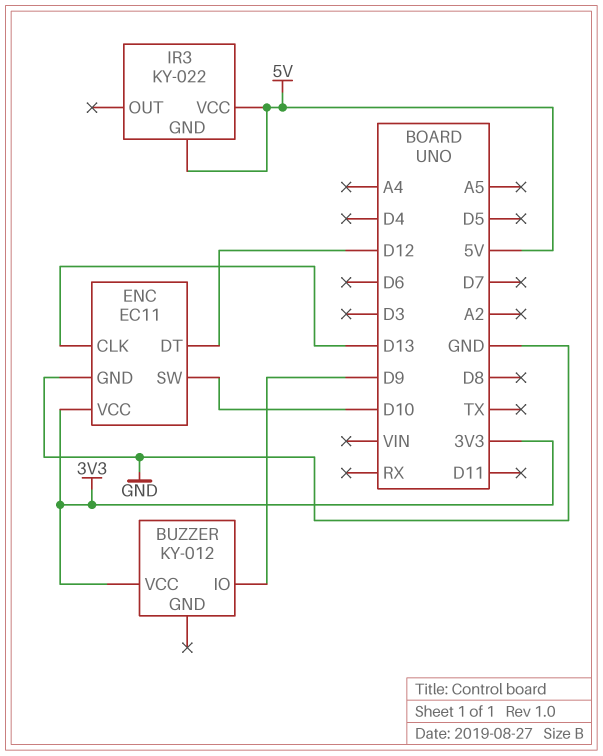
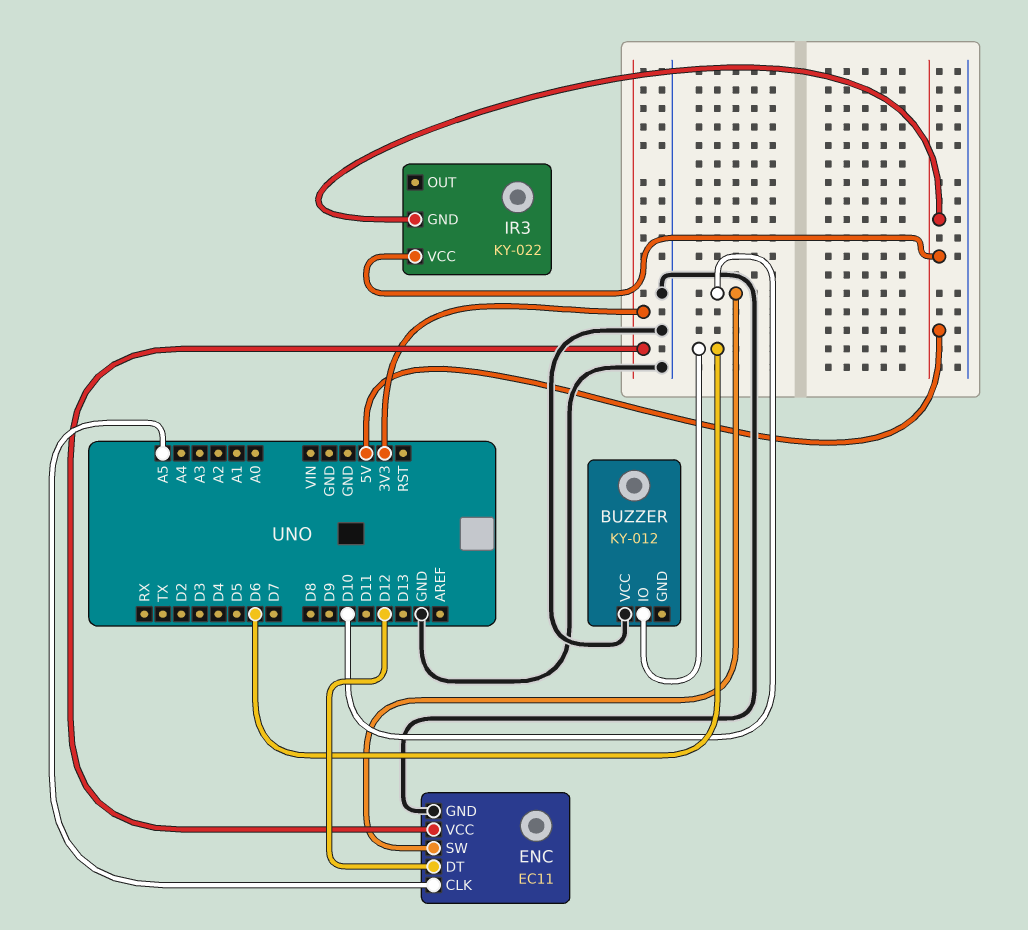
BUZZER pin IO: D9 -> D6
BUZZER pin VCC: 3V3 -> GND
ENC pin CLK: D13 -> A5

